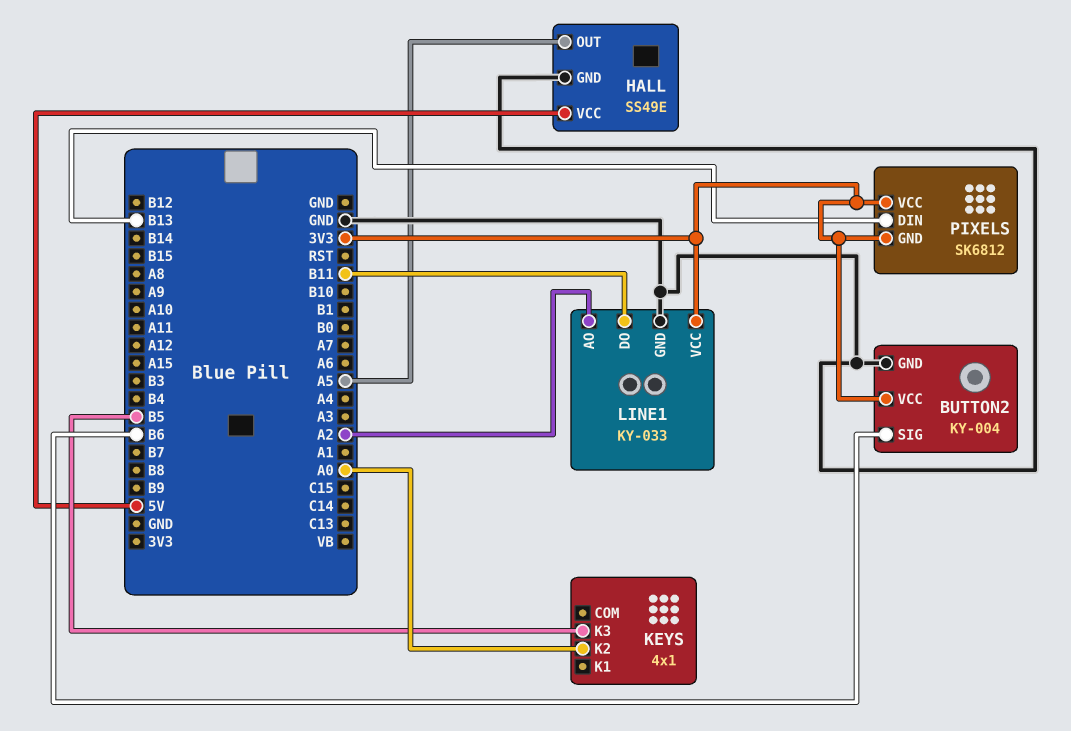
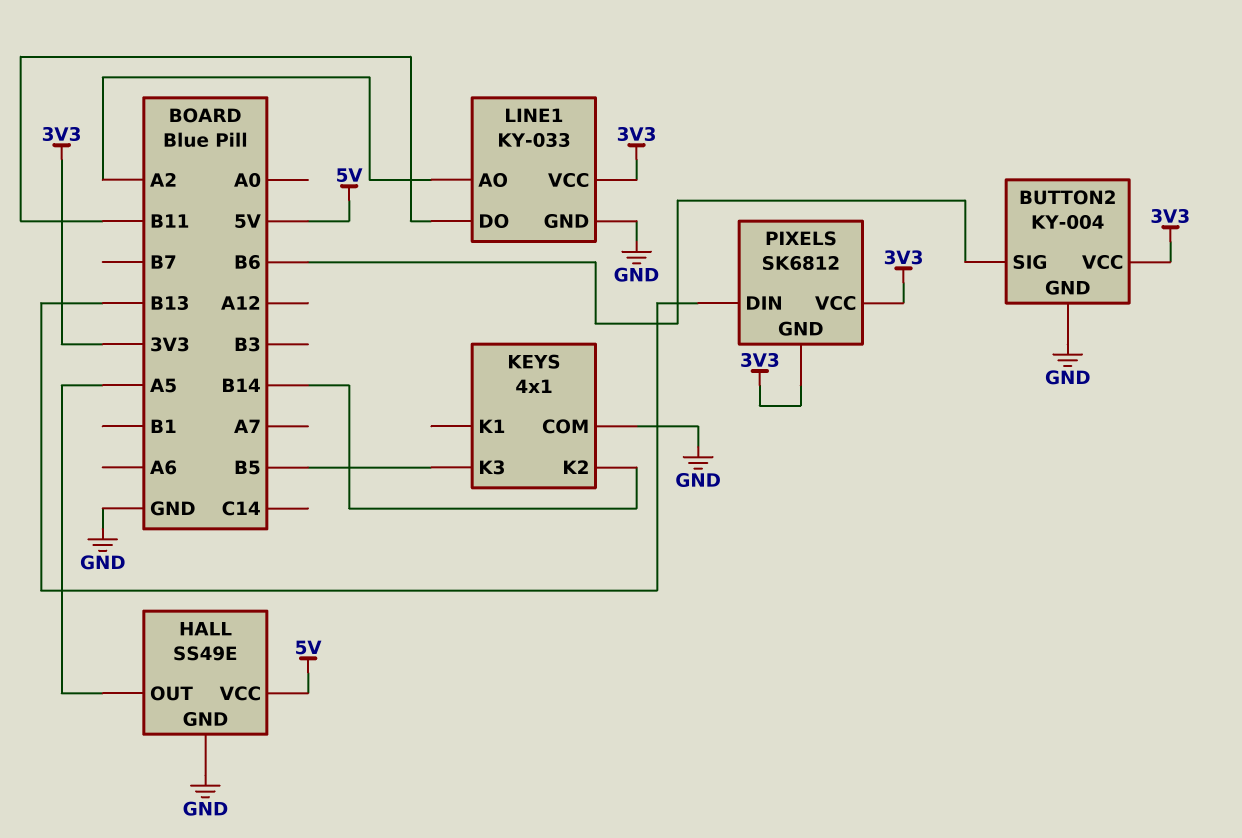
KEYS pin COM: none -> GND
KEYS pin K2: A0 -> B14

